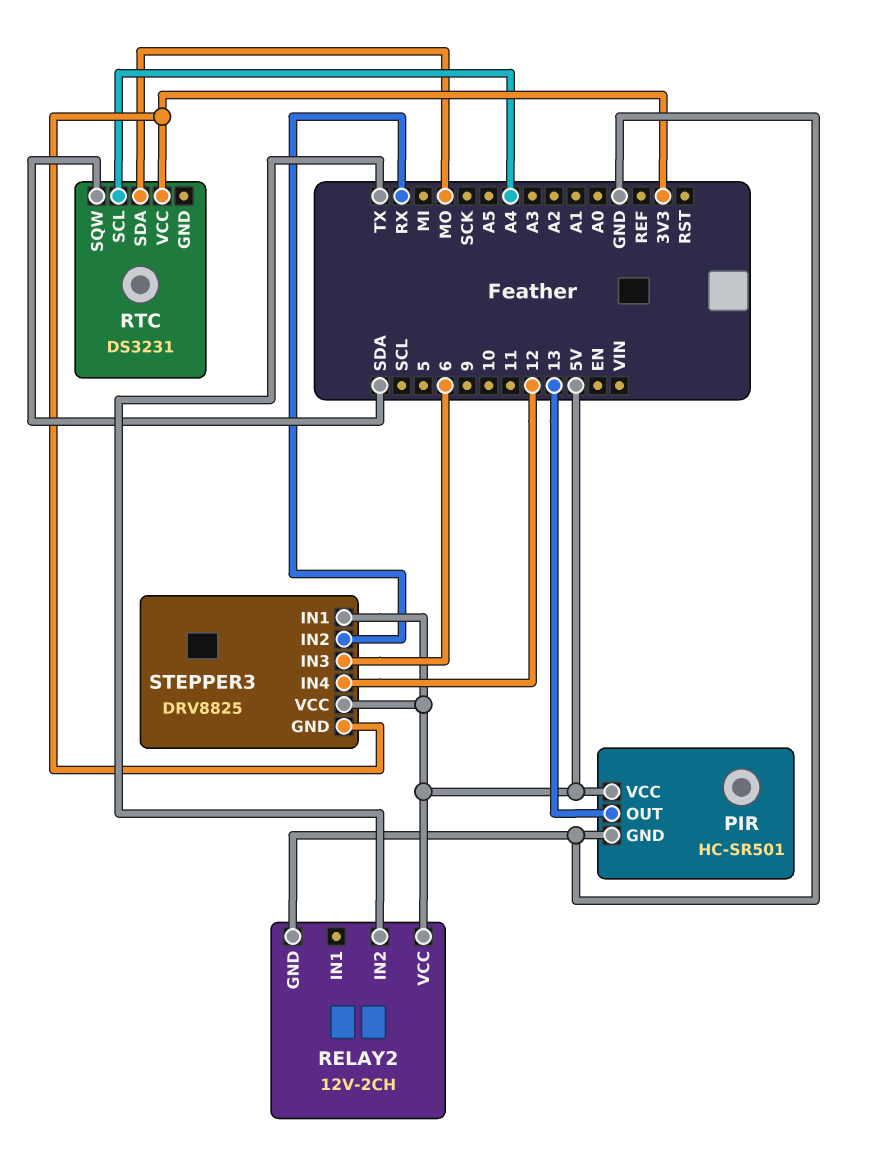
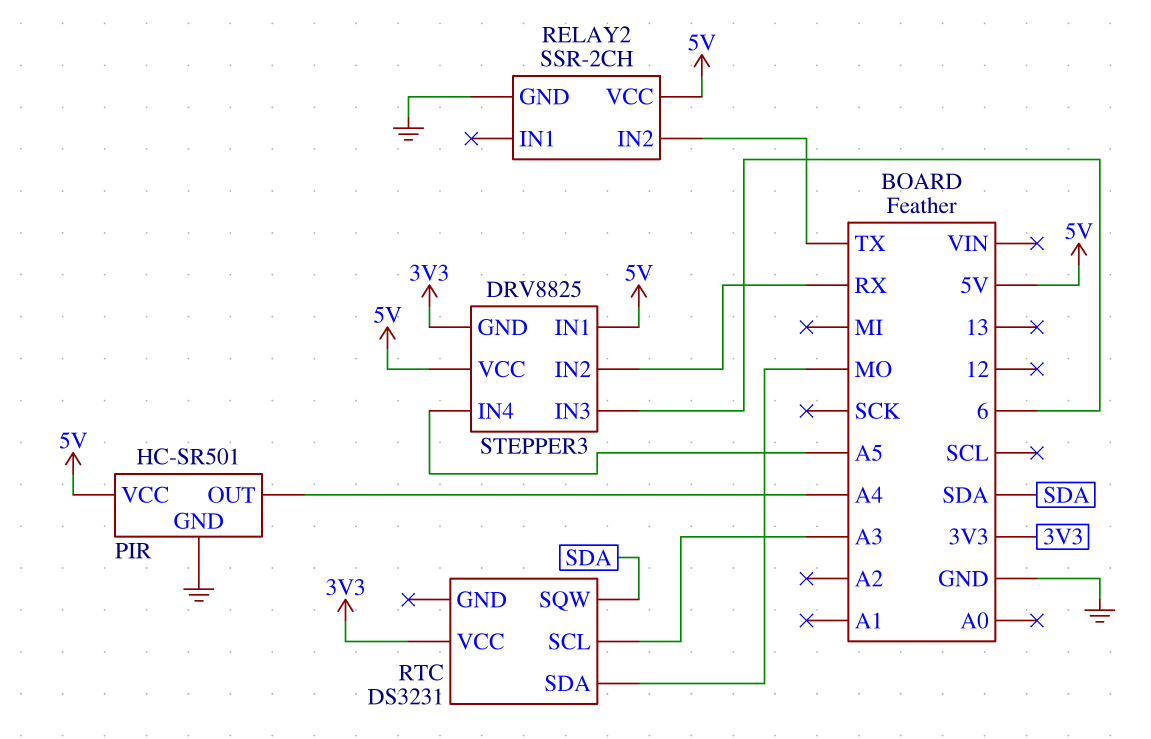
PIR pin OUT: 13 -> A4
RELAY2: 12V-2CH -> SSR-2CH
RTC pin SCL: A4 -> A3
STEPPER3 pin IN4: 12 -> A5

